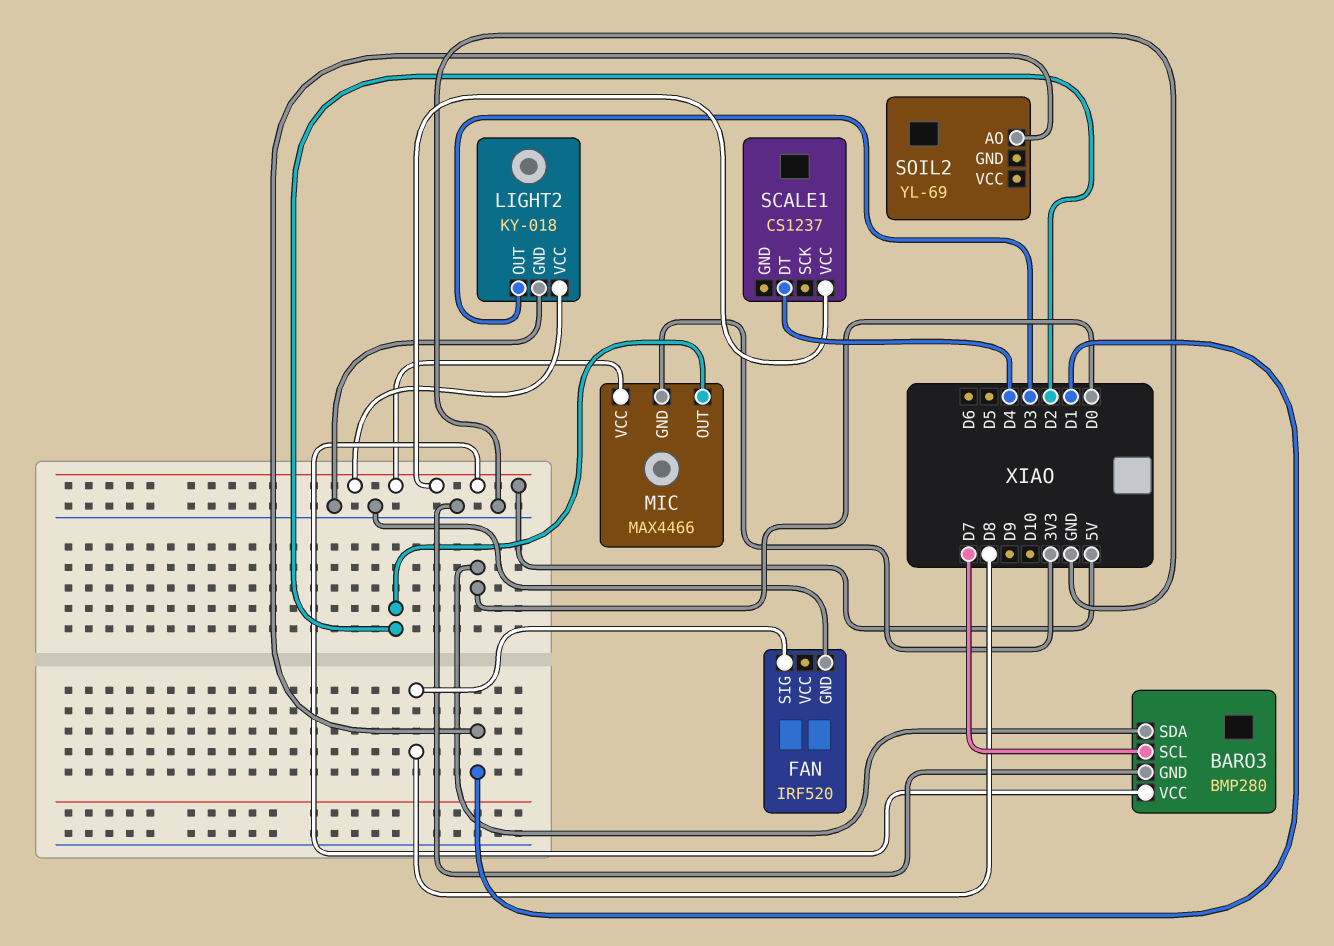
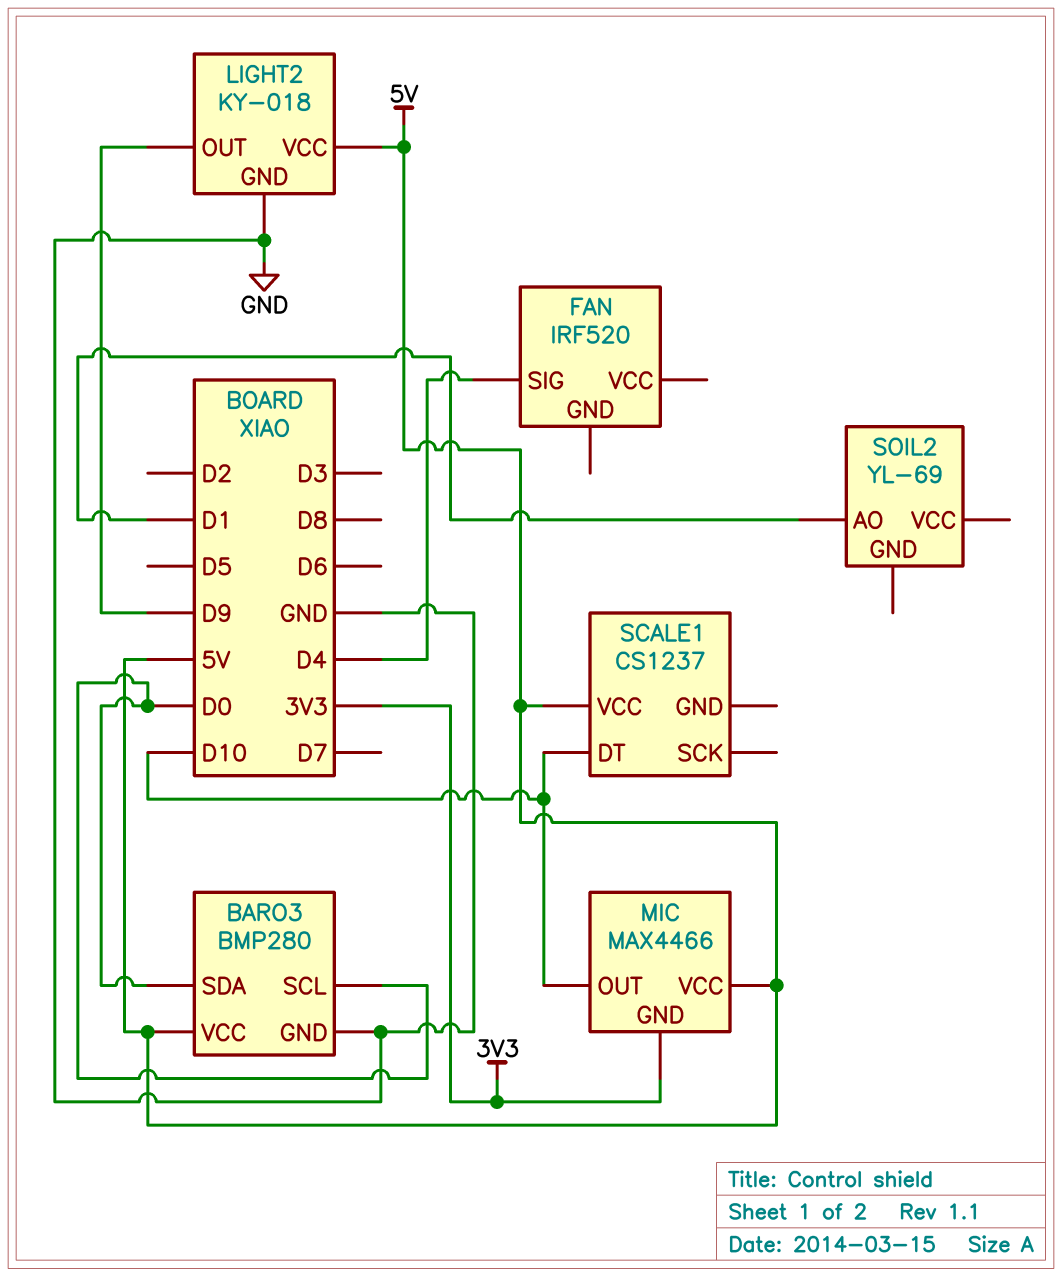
BARO3 pin SCL: D7 -> D0
FAN pin GND: GND -> none
FAN pin SIG: D8 -> D4
LIGHT2 pin OUT: D3 -> D9
MIC pin OUT: D2 -> D10
SCALE1 pin DT: D4 -> D10

